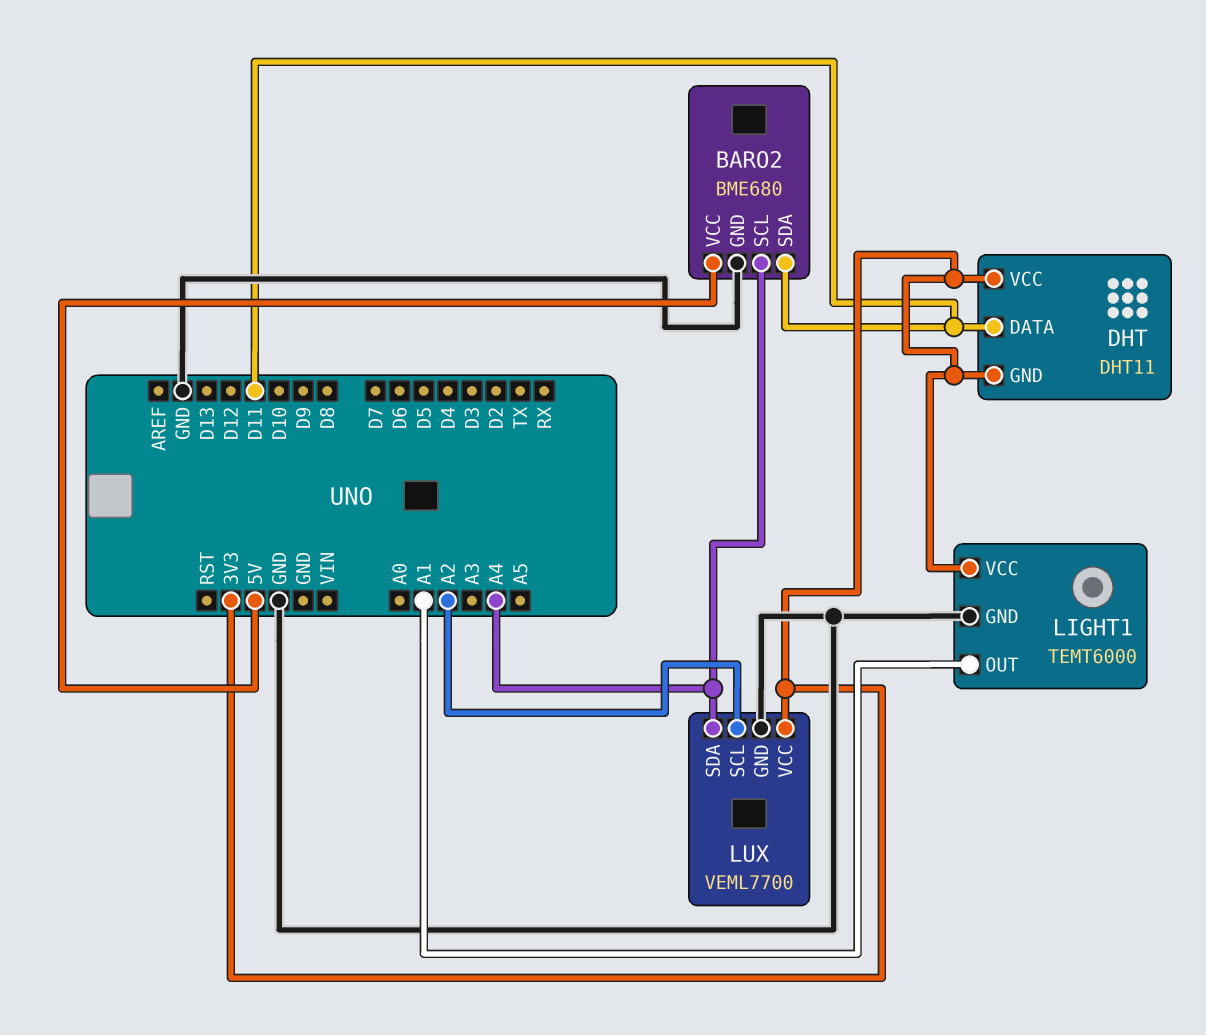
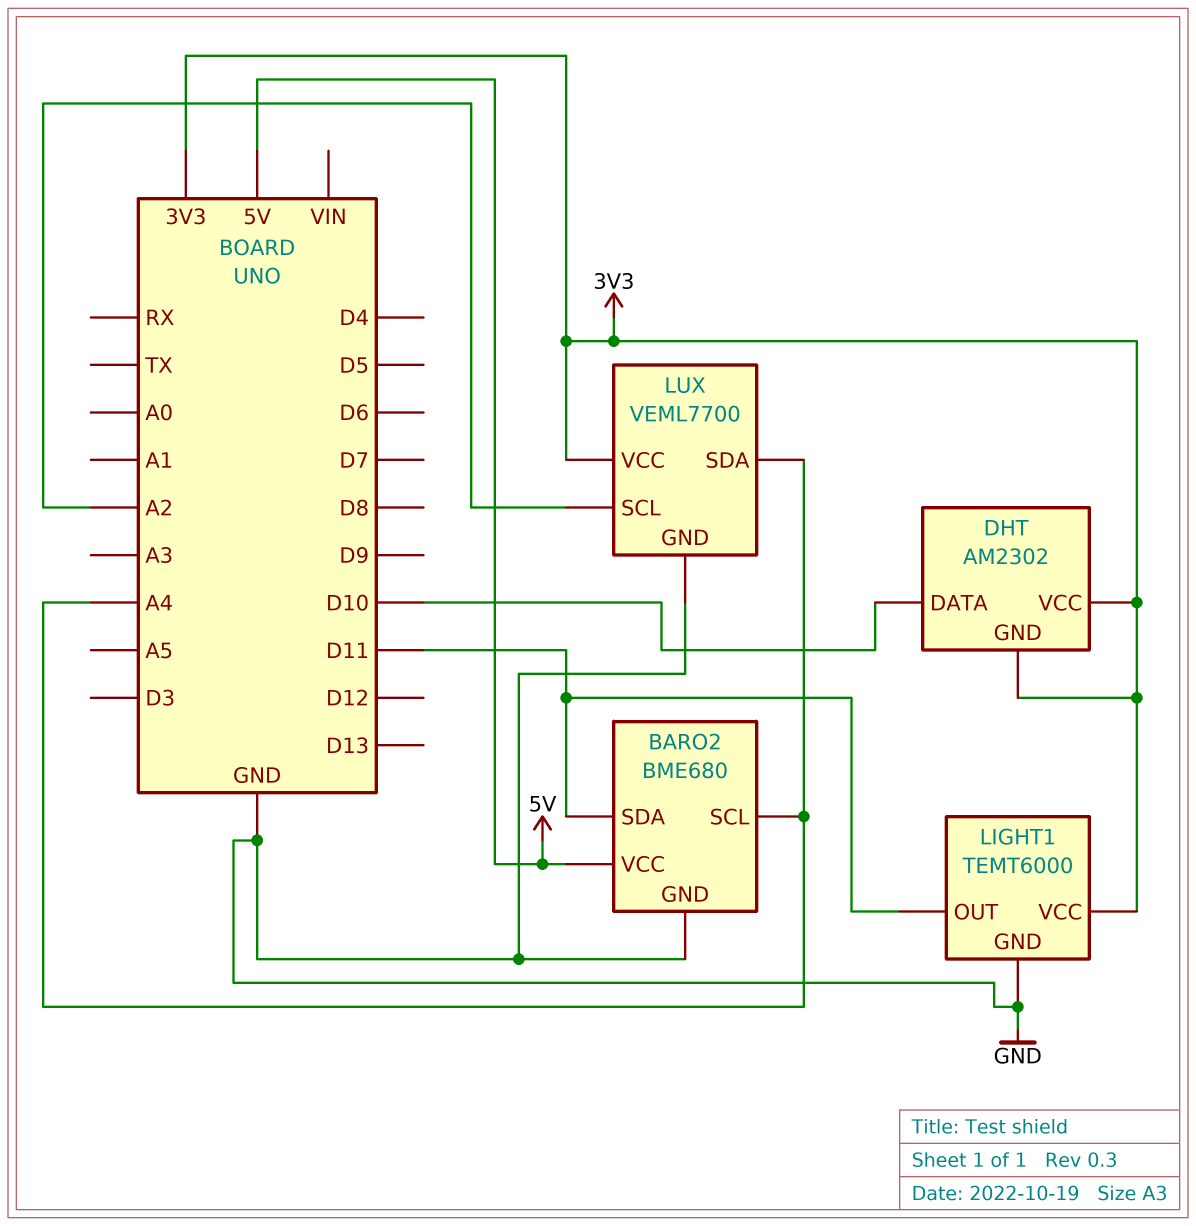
DHT: DHT11 -> AM2302
DHT pin DATA: D11 -> D10
LIGHT1 pin OUT: A1 -> D11

